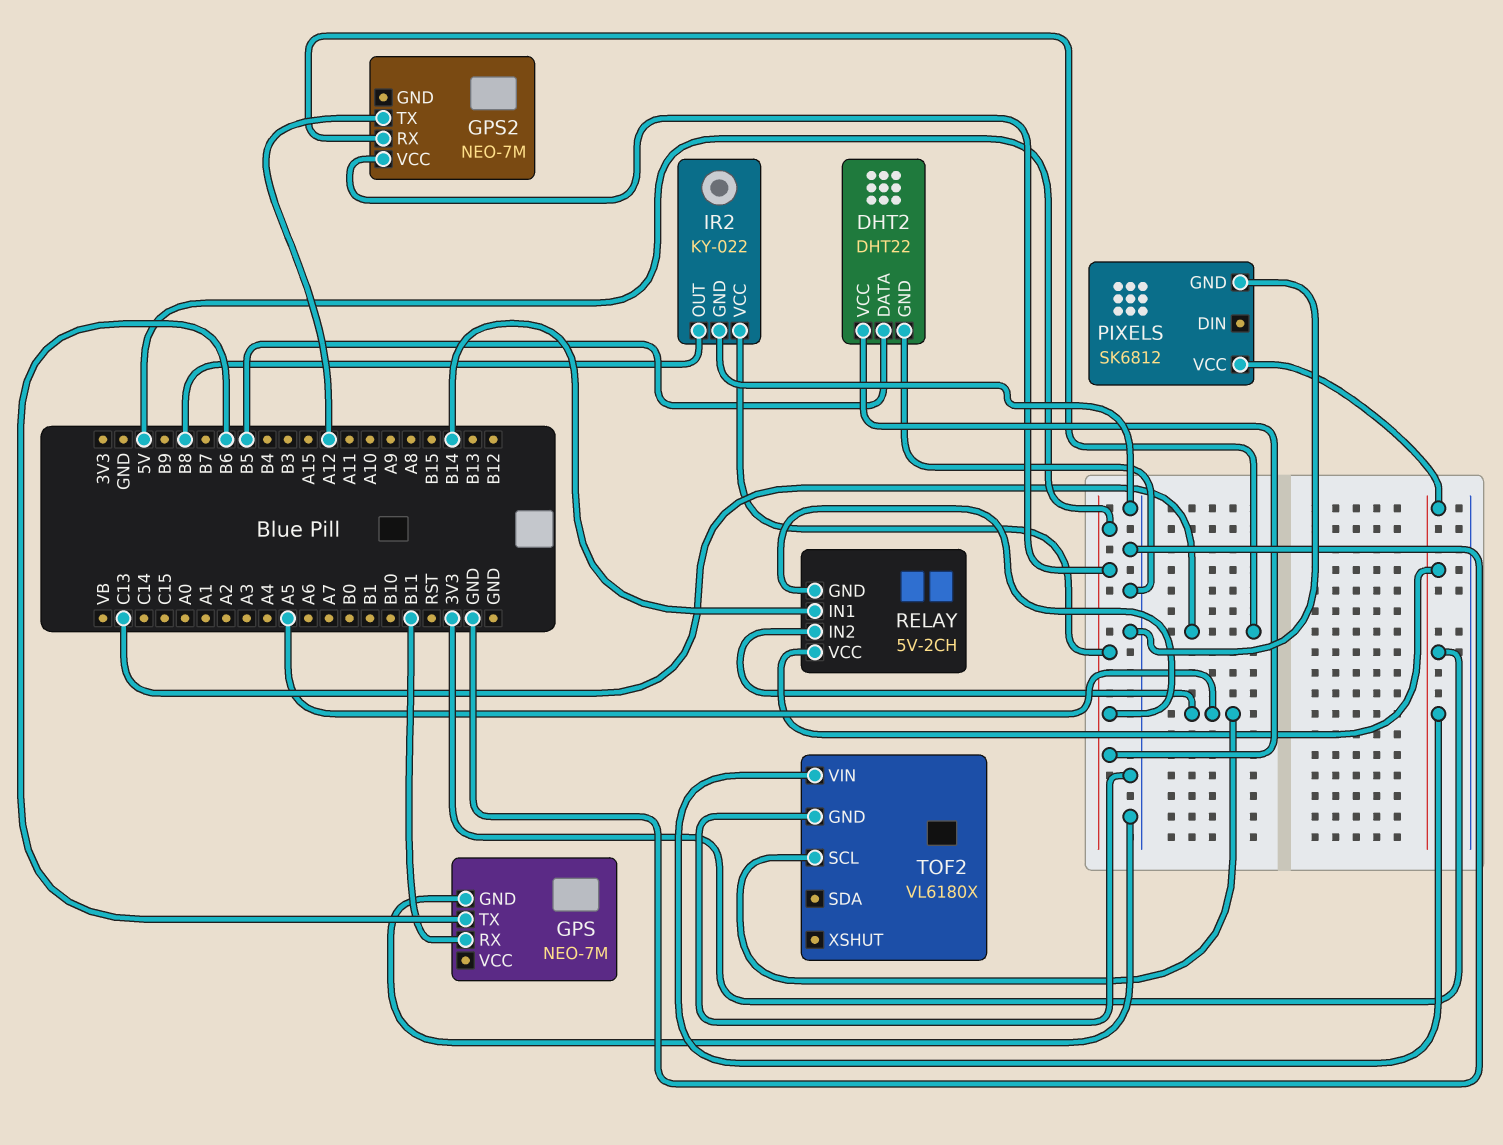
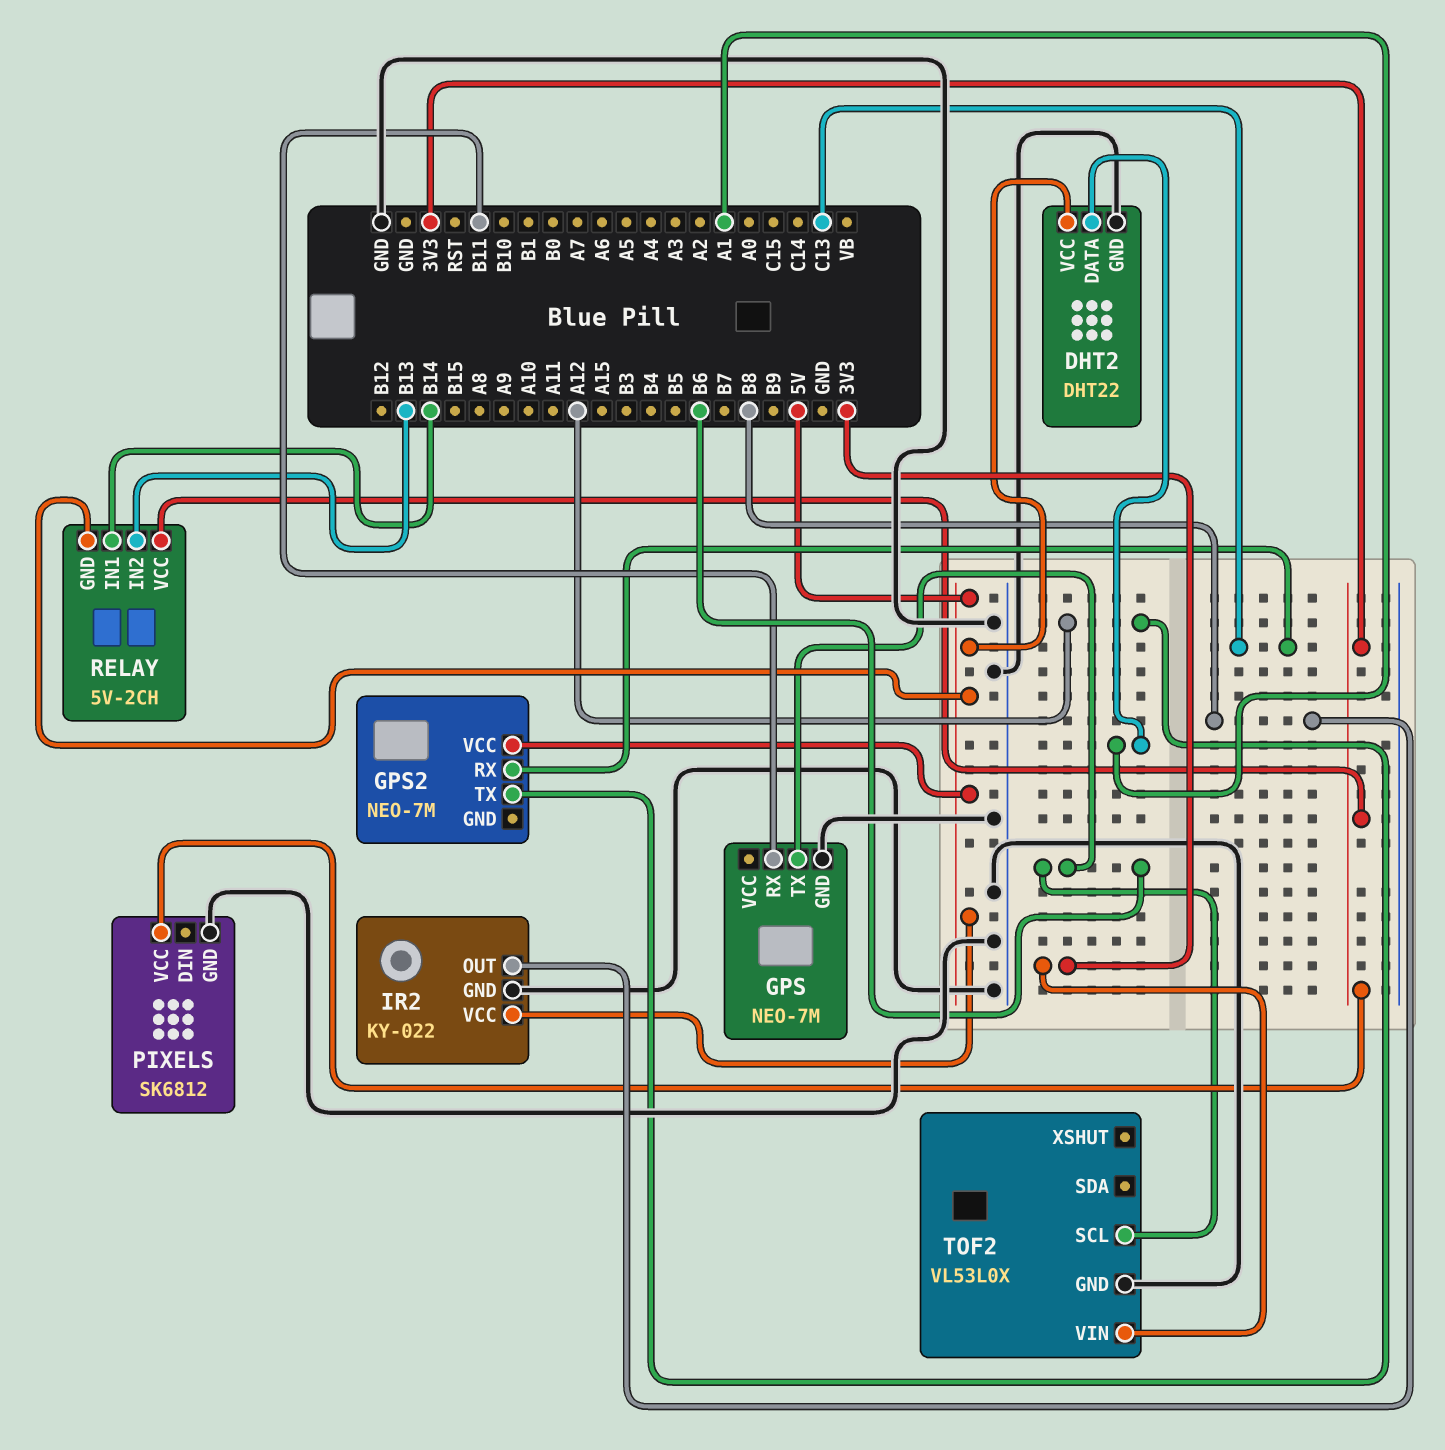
DHT2 pin DATA: B5 -> A1
RELAY pin IN2: A5 -> B13
TOF2: VL6180X -> VL53L0X
TOF2 pin SCL: A5 -> B6

